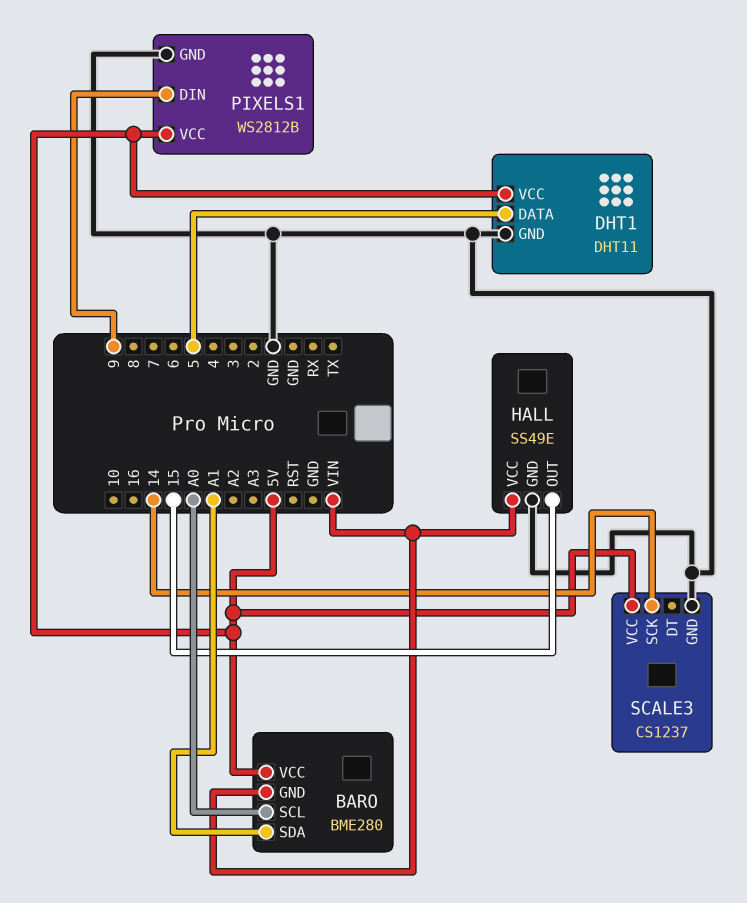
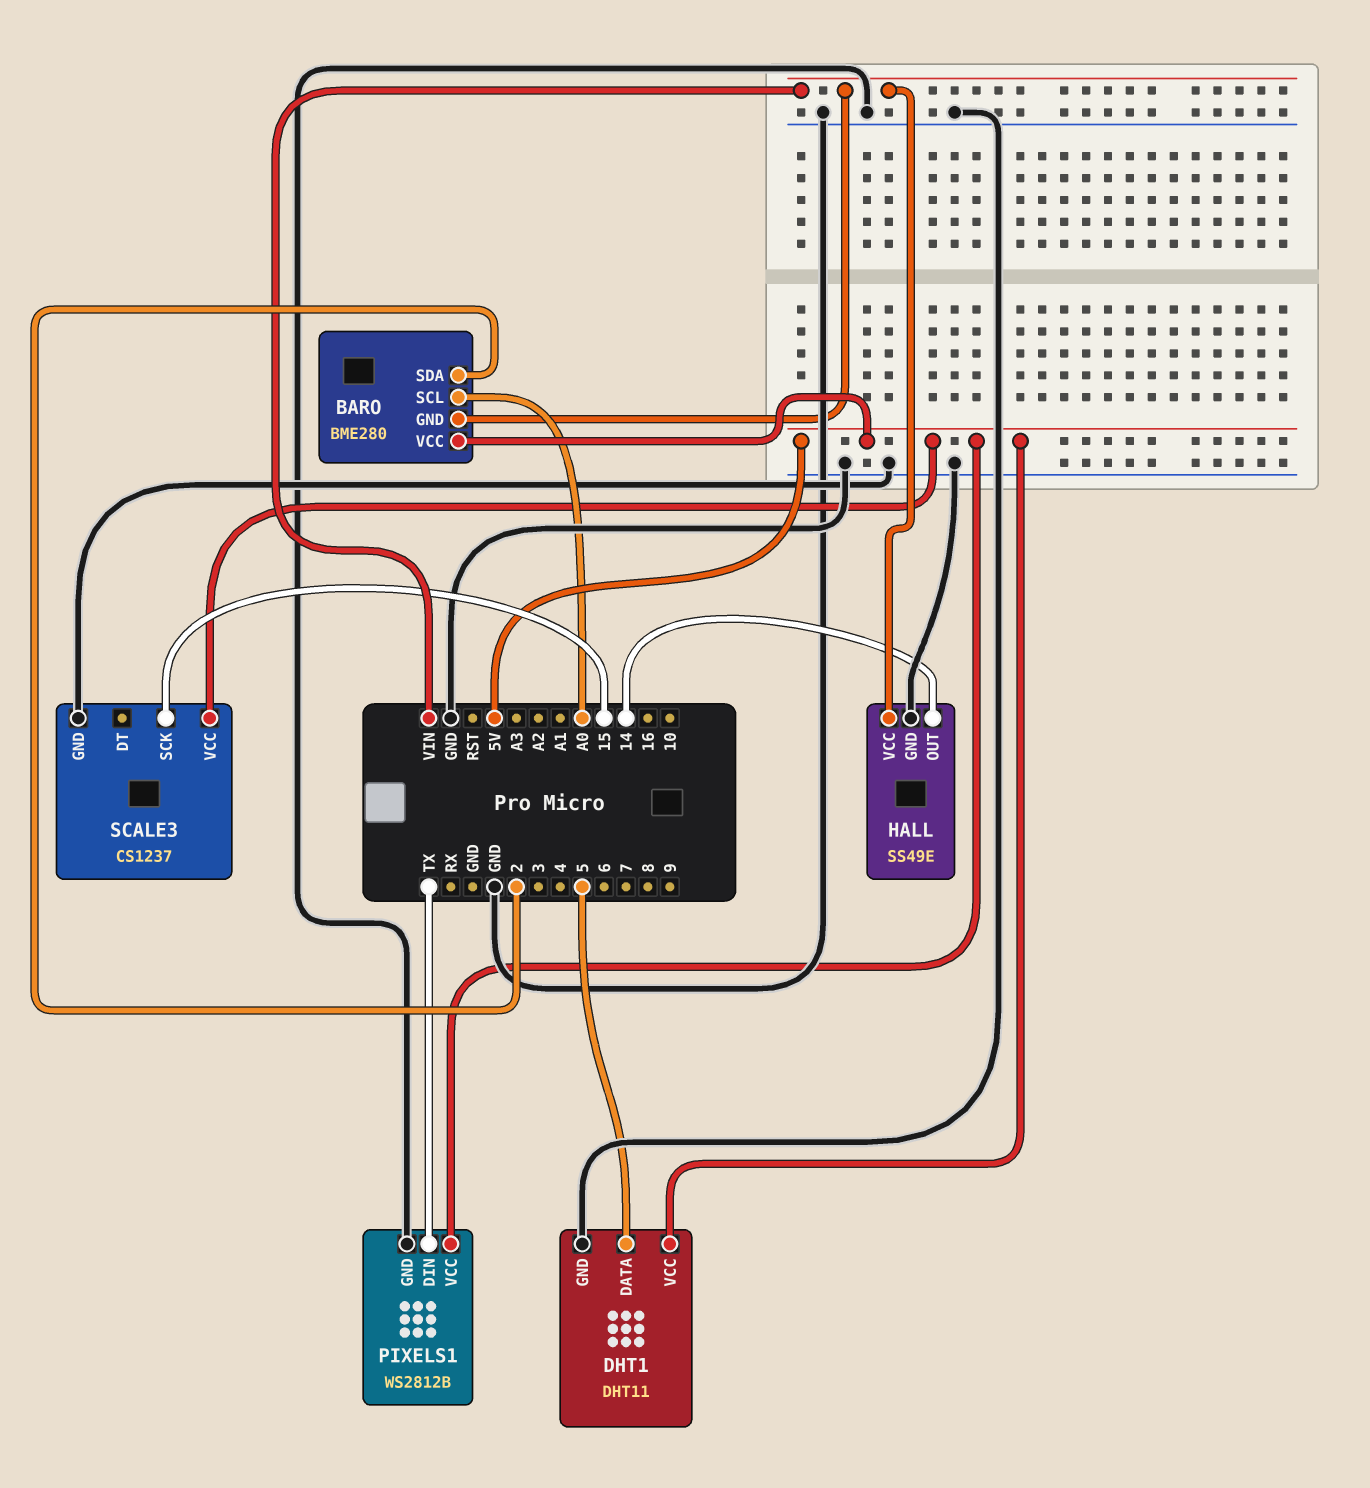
BARO pin SDA: A1 -> 2
HALL pin OUT: 15 -> 14
PIXELS1 pin DIN: 9 -> TX
SCALE3 pin SCK: 14 -> 15

